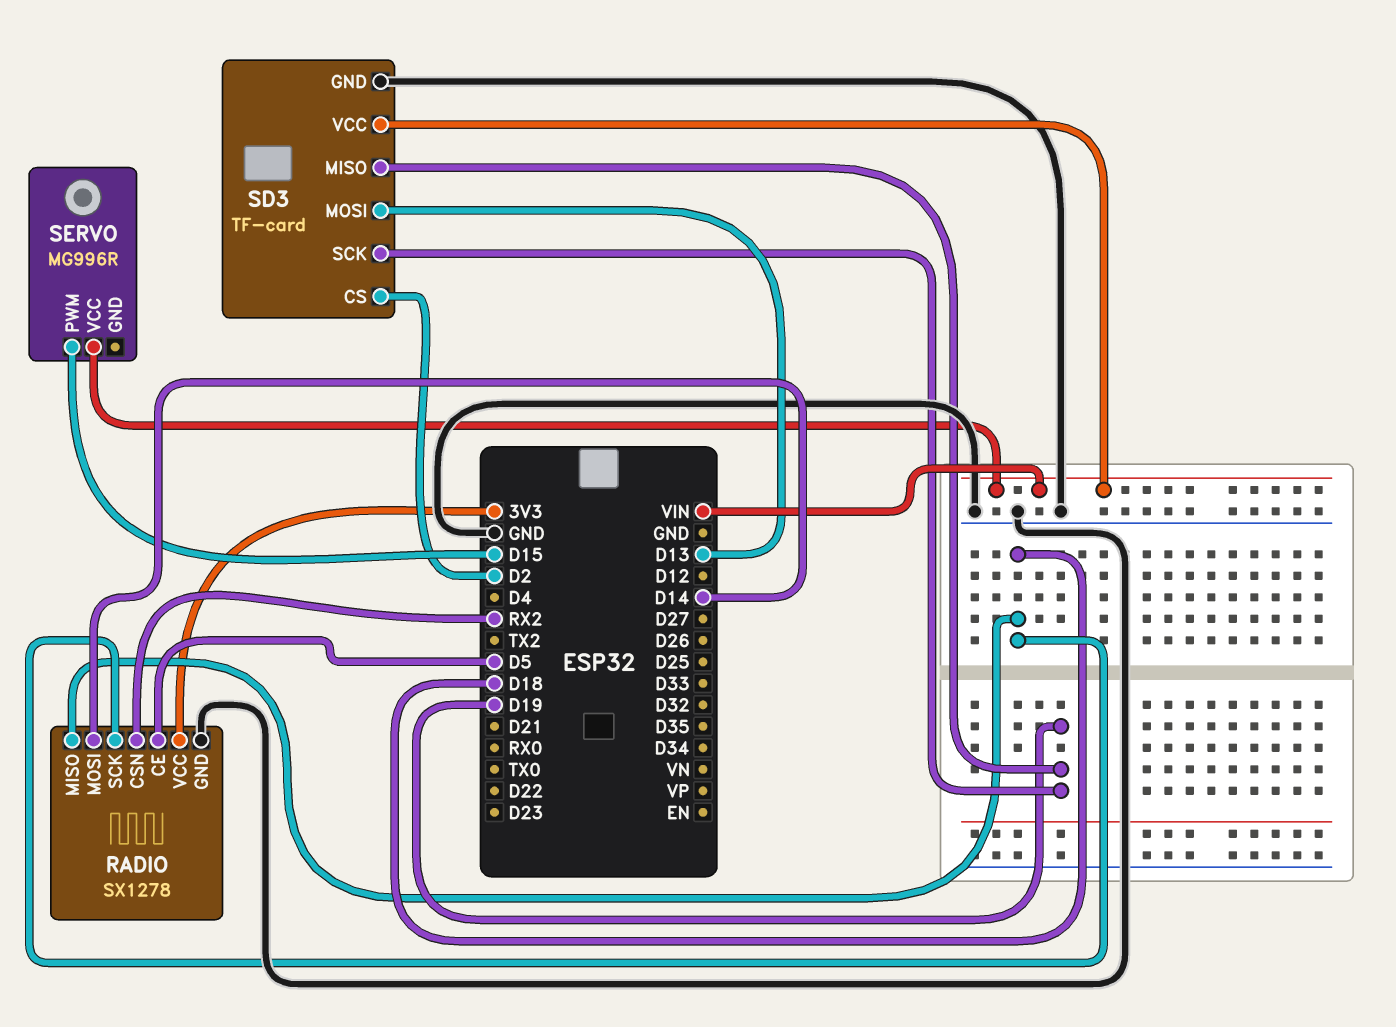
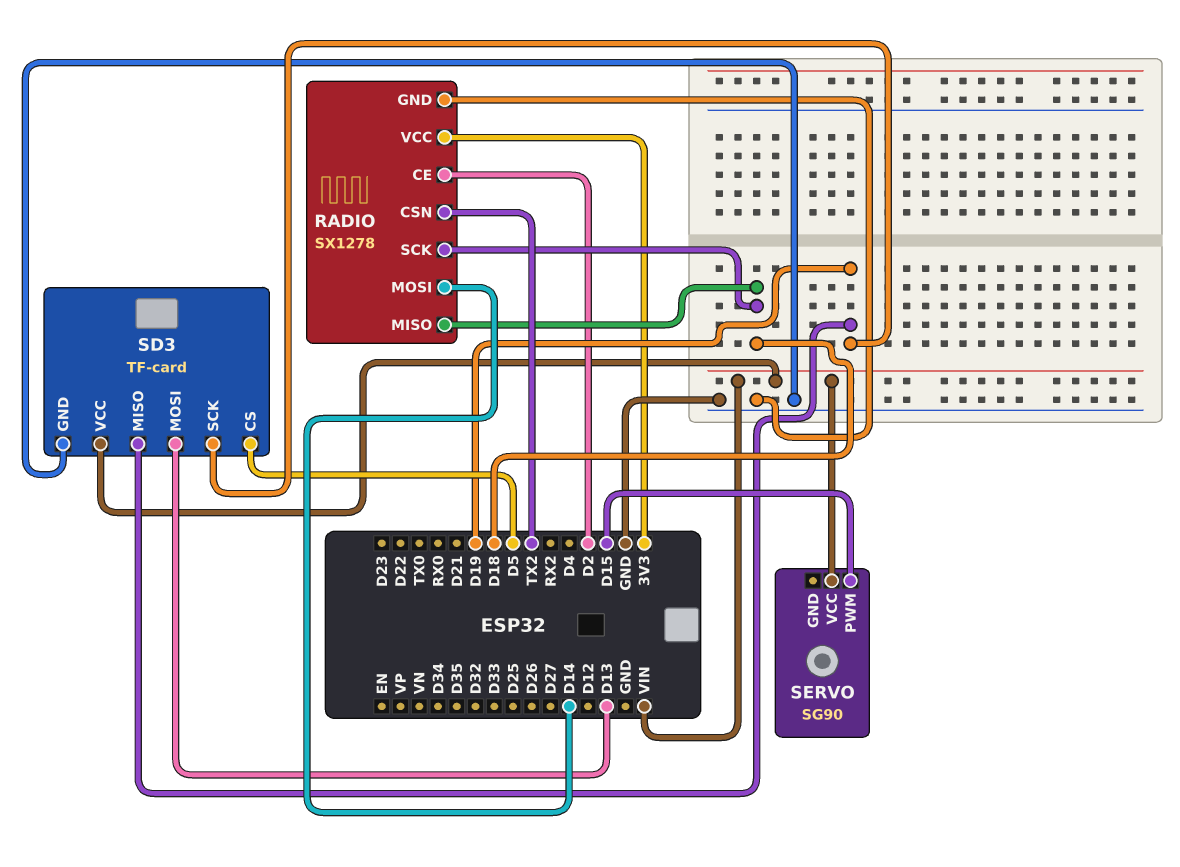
RADIO pin CE: D5 -> D2
RADIO pin CSN: RX2 -> TX2
SD3 pin CS: D2 -> D5
SERVO: MG996R -> SG90

